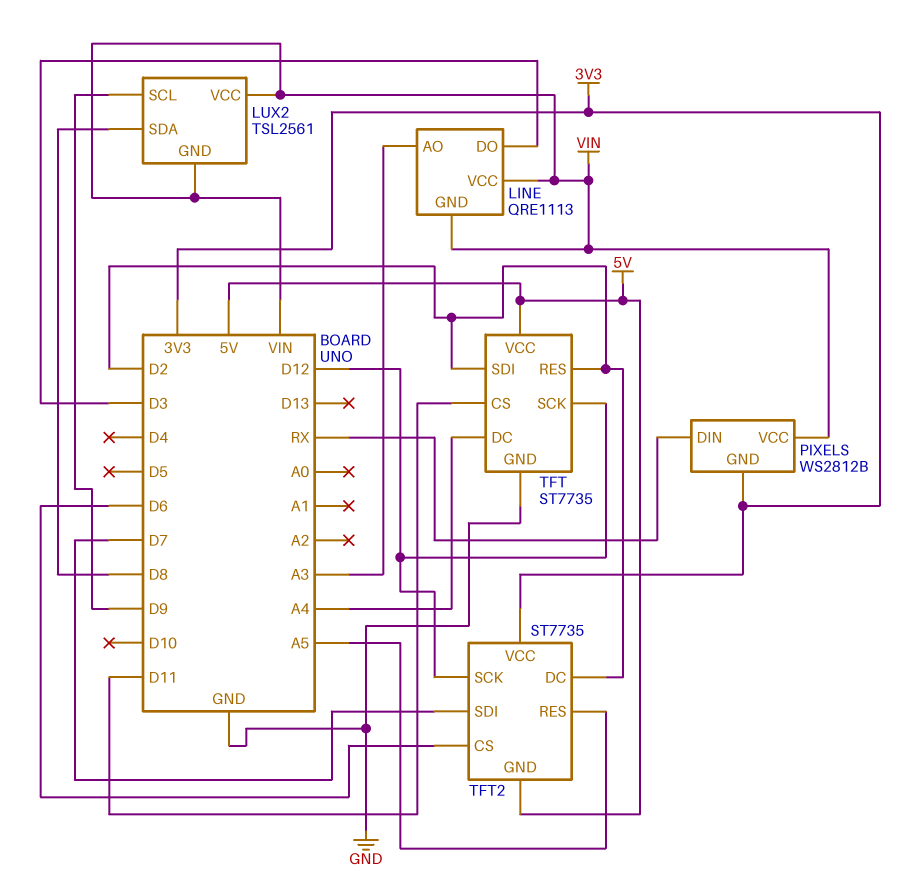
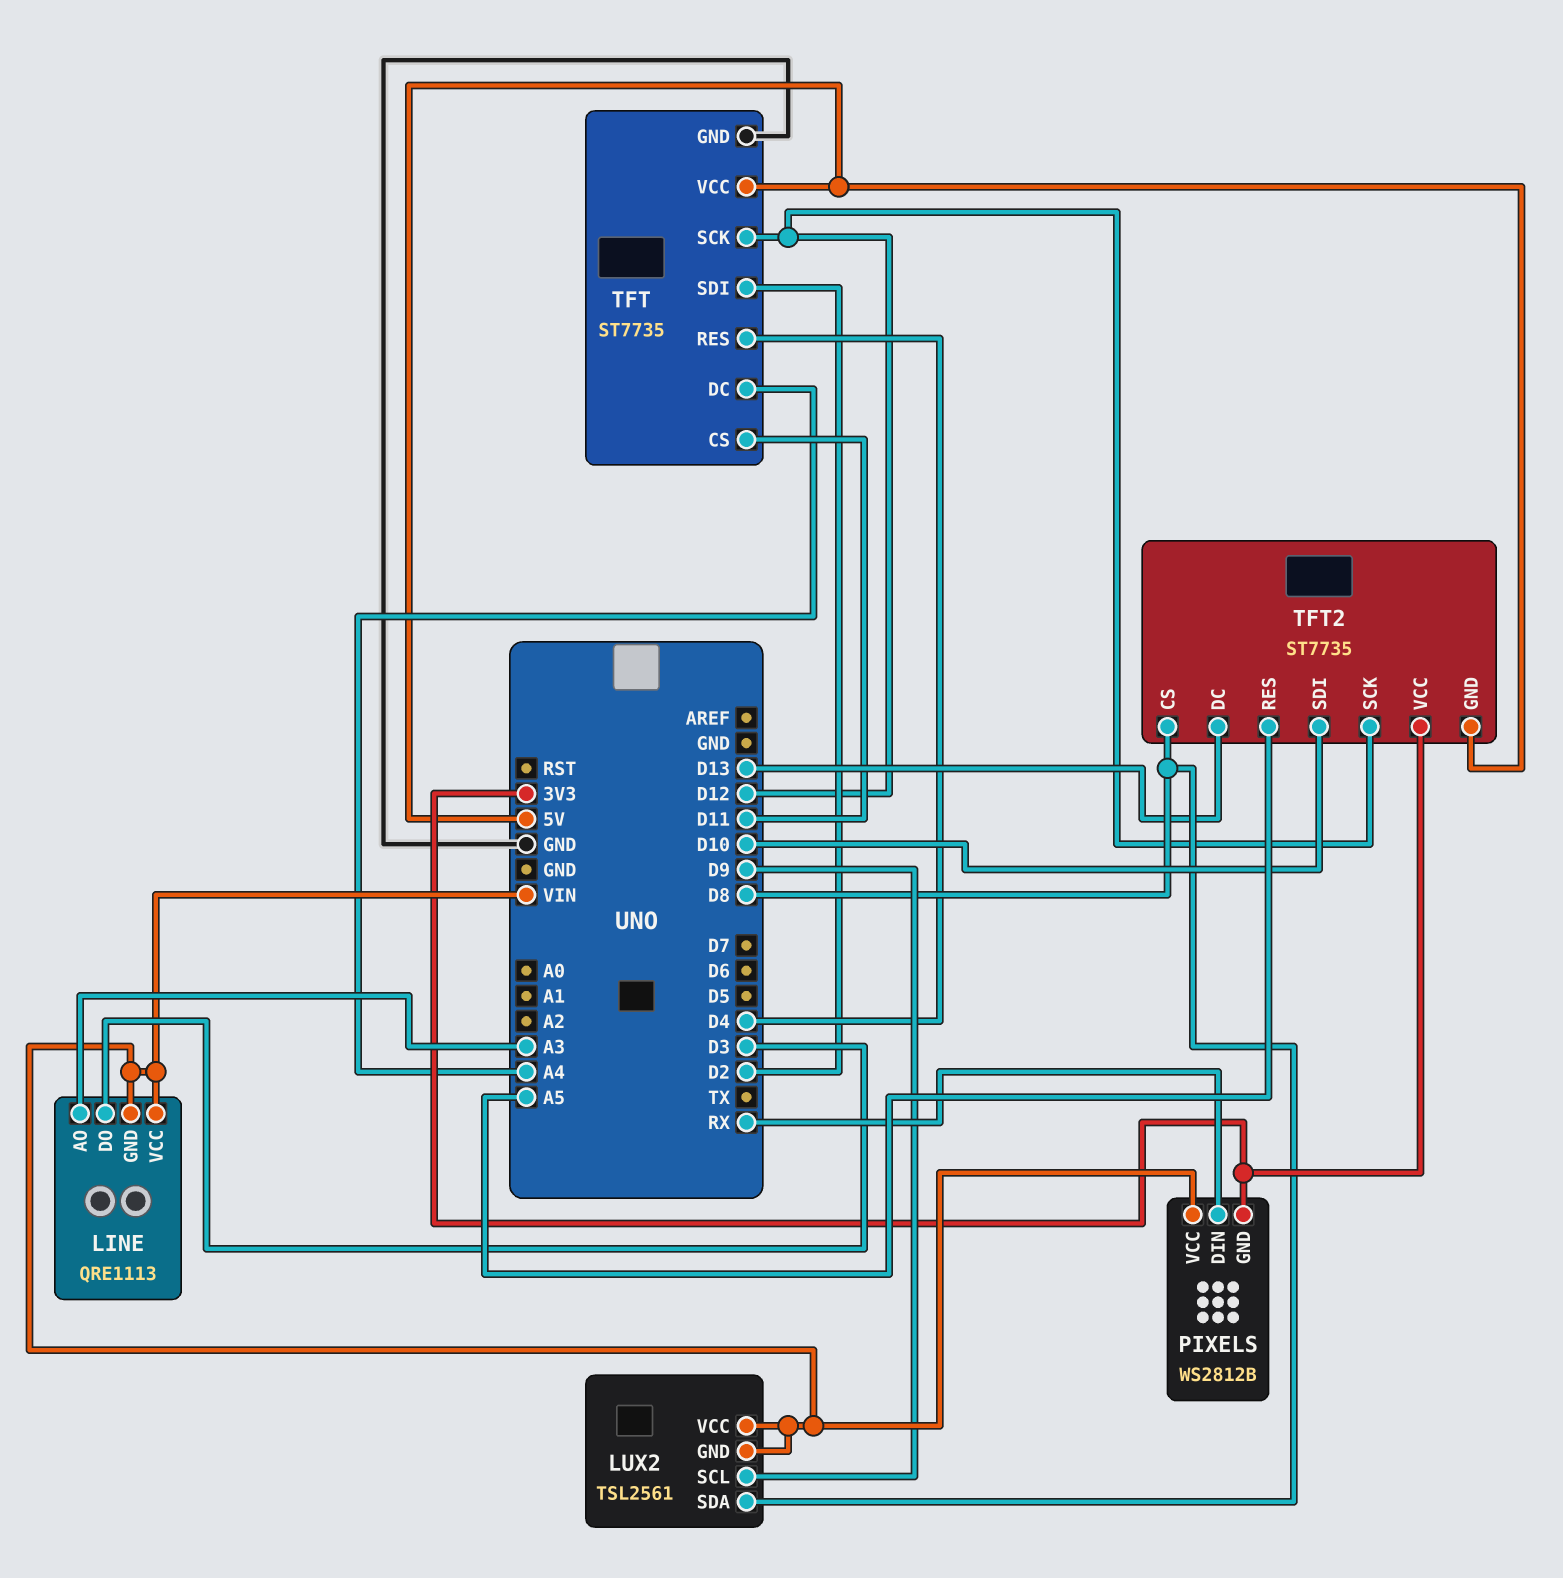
TFT pin RES: D2 -> D4
TFT2 pin CS: D6 -> D8
TFT2 pin DC: D2 -> D13
TFT2 pin SDI: D7 -> D10

